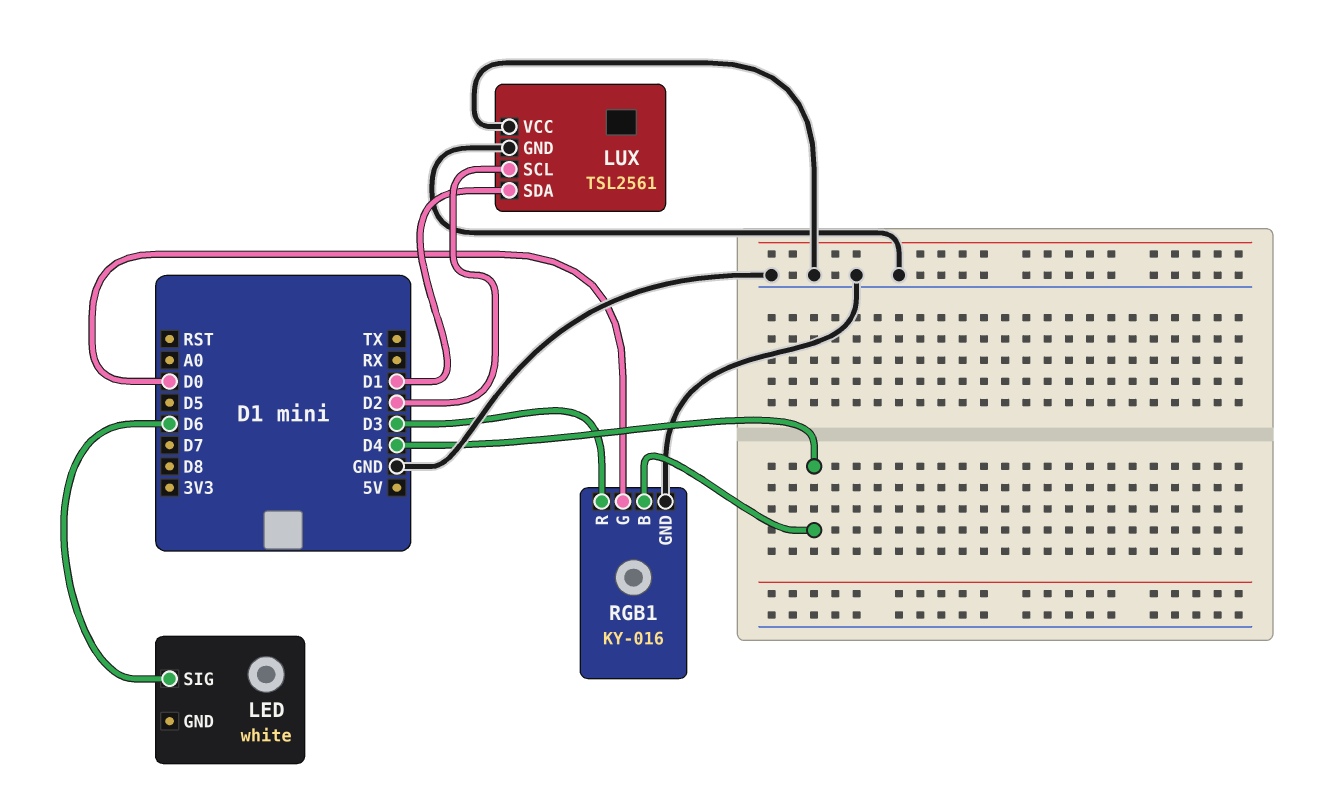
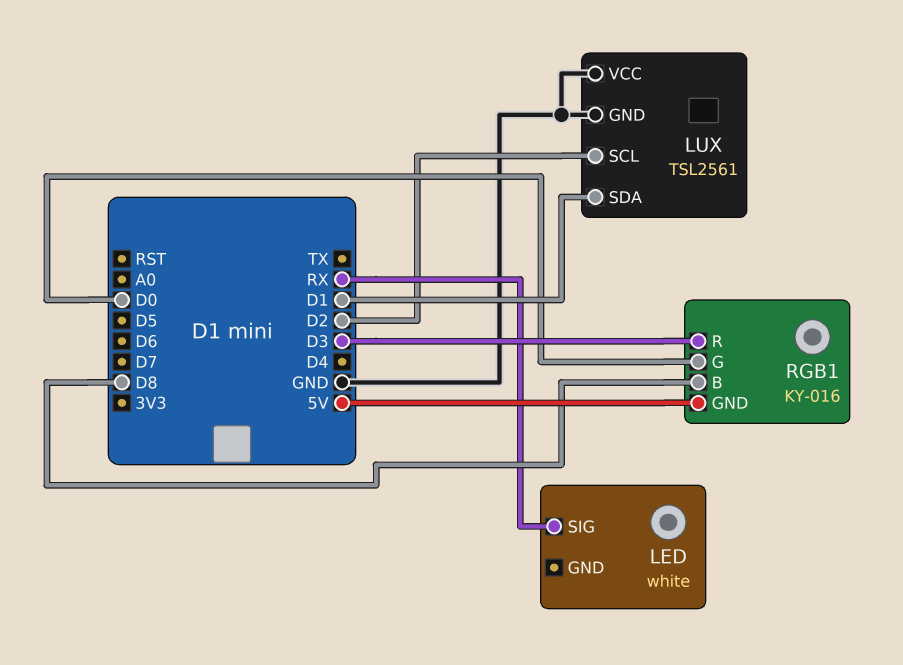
LED pin SIG: D6 -> RX
RGB1 pin B: D4 -> D8
RGB1 pin GND: GND -> 5V

